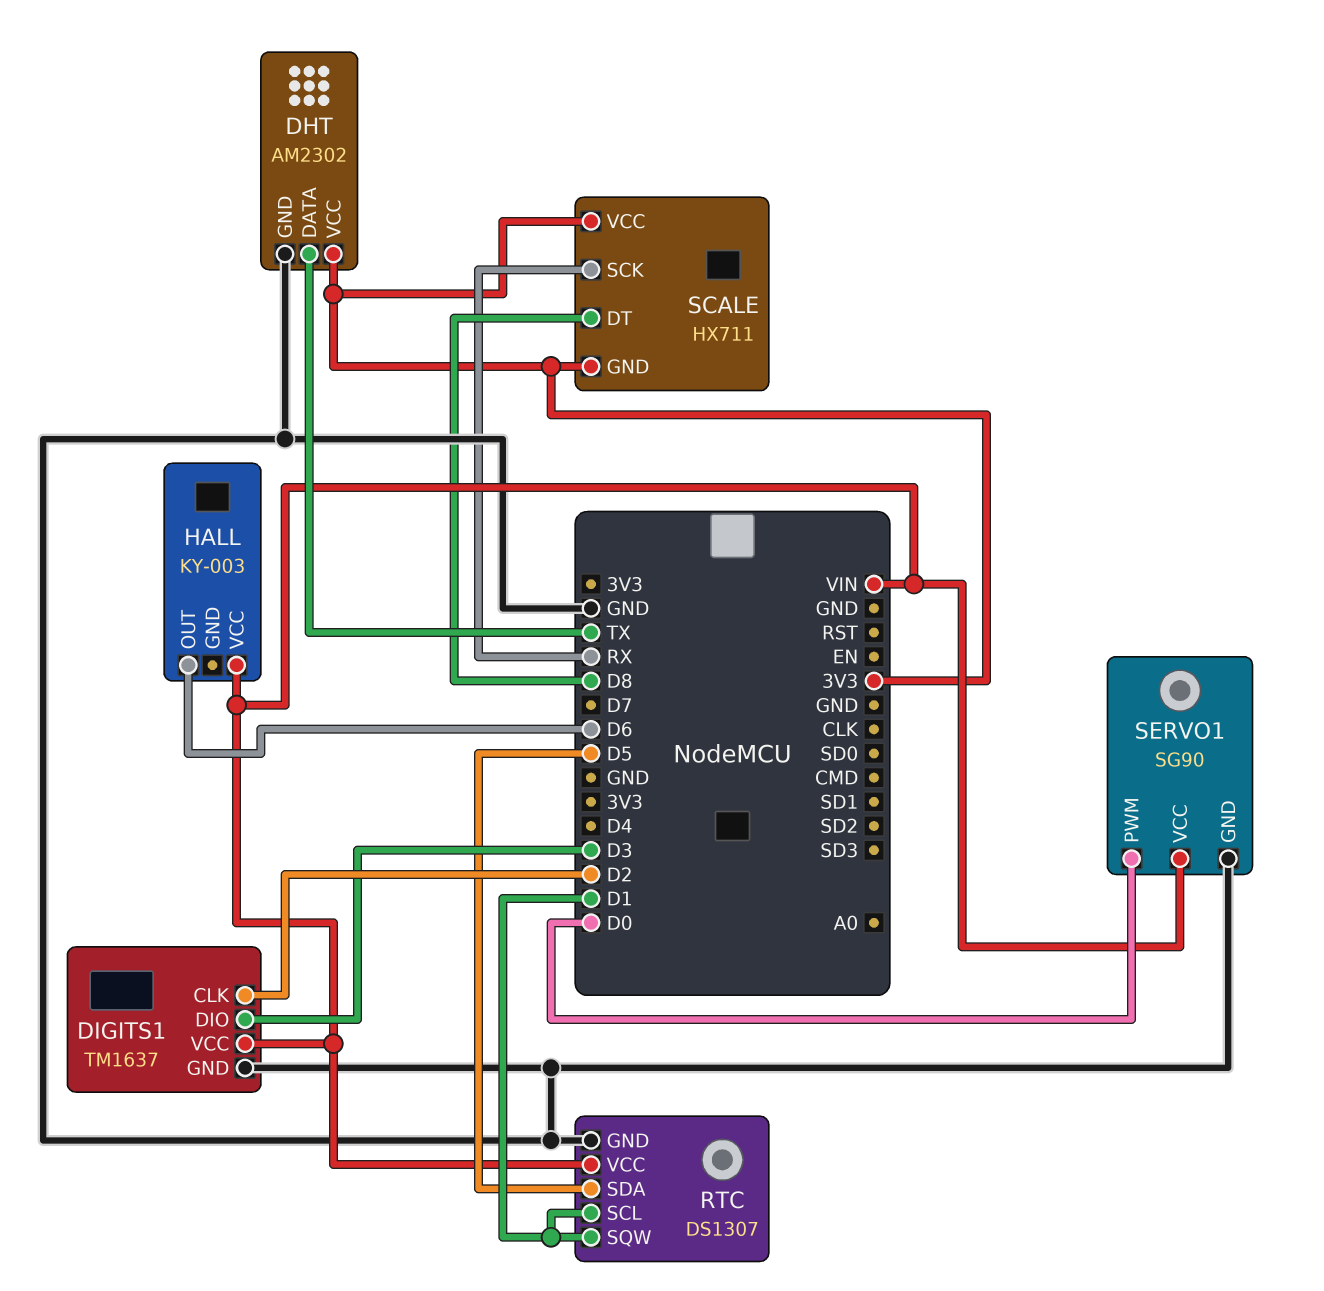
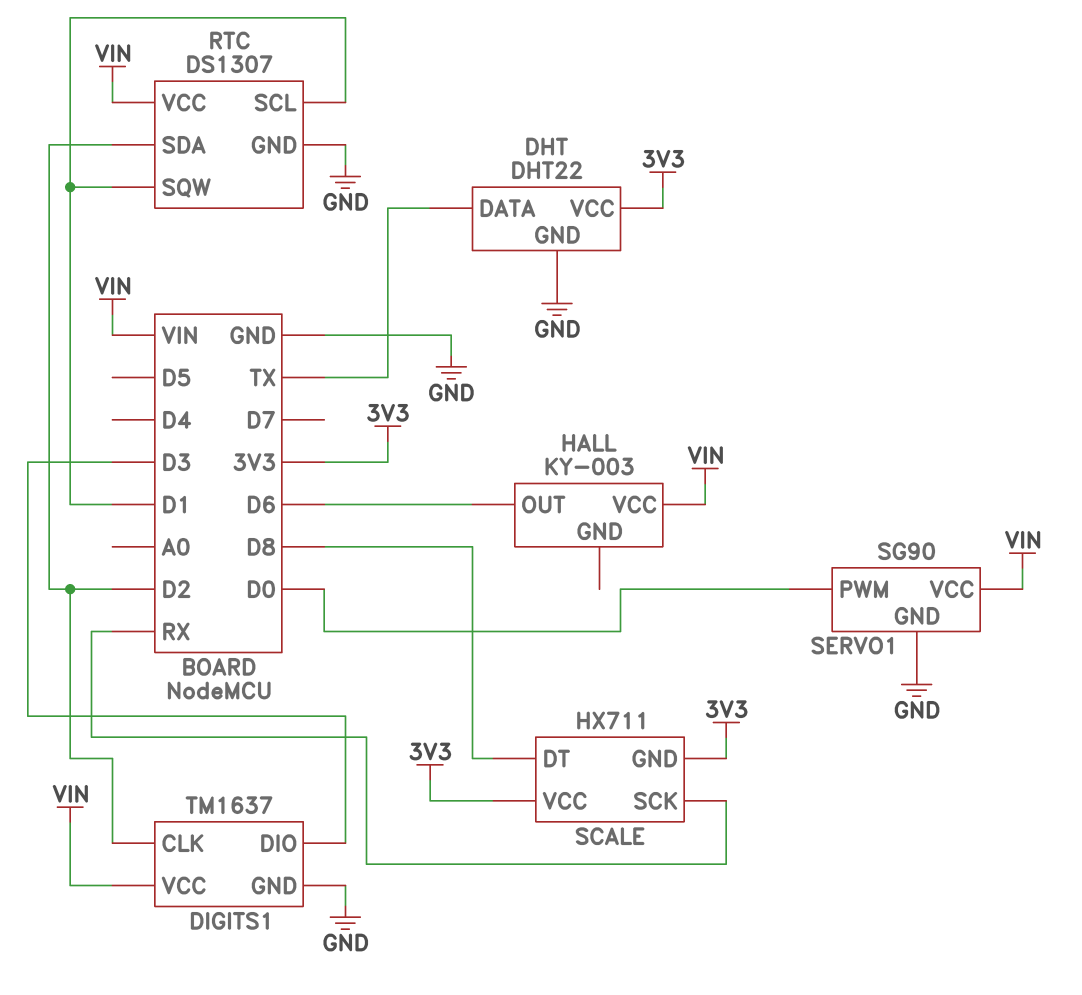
DHT: AM2302 -> DHT22
RTC pin SDA: D5 -> D2

